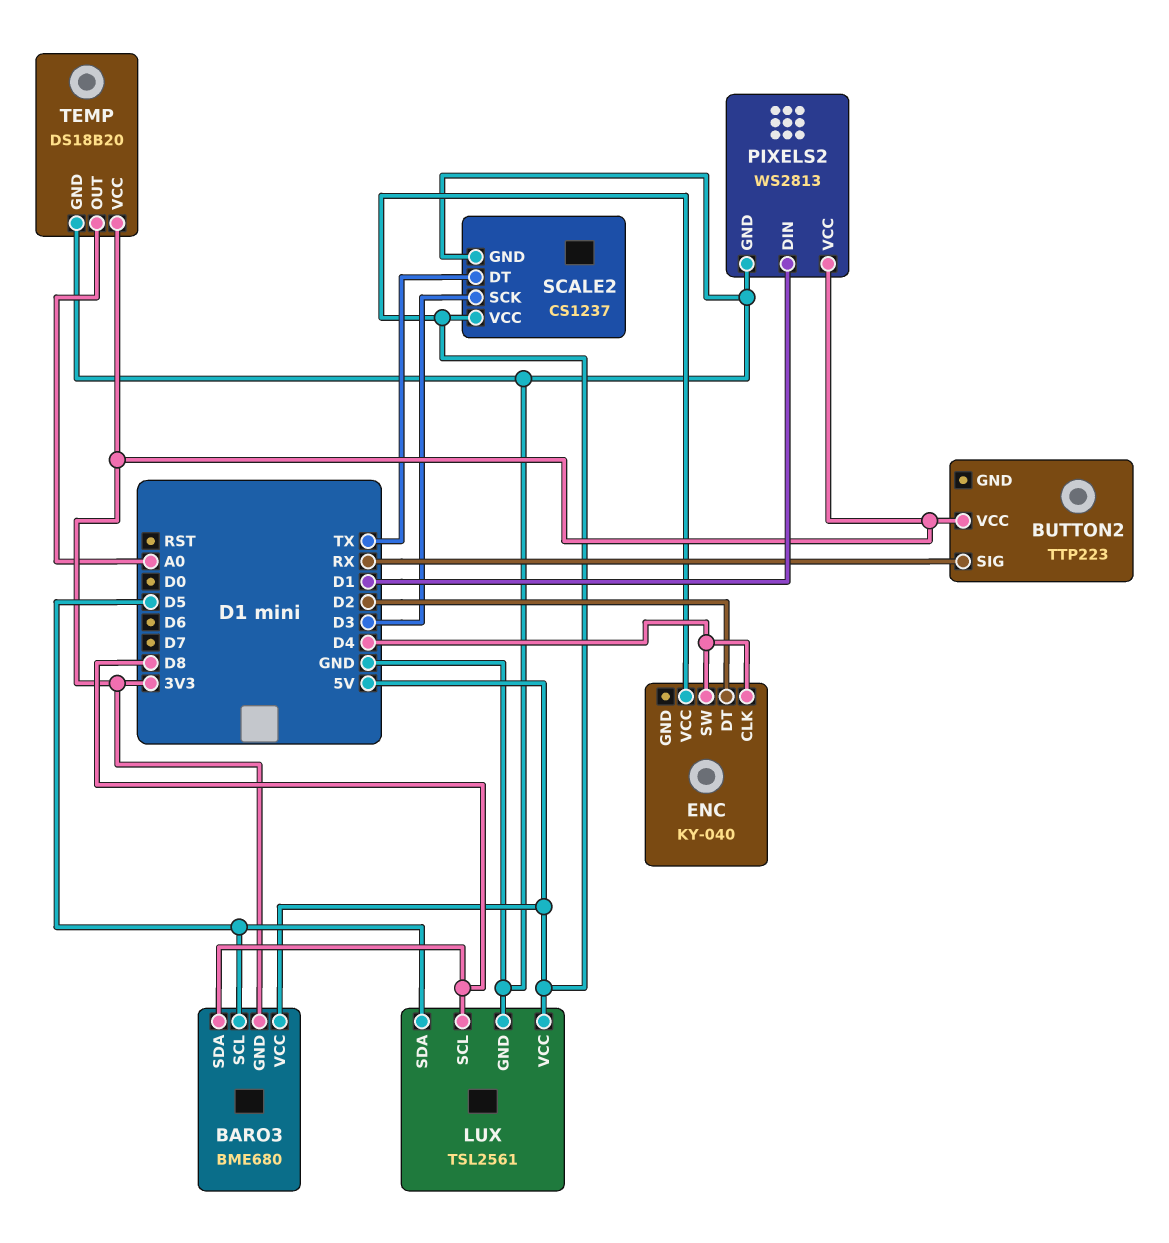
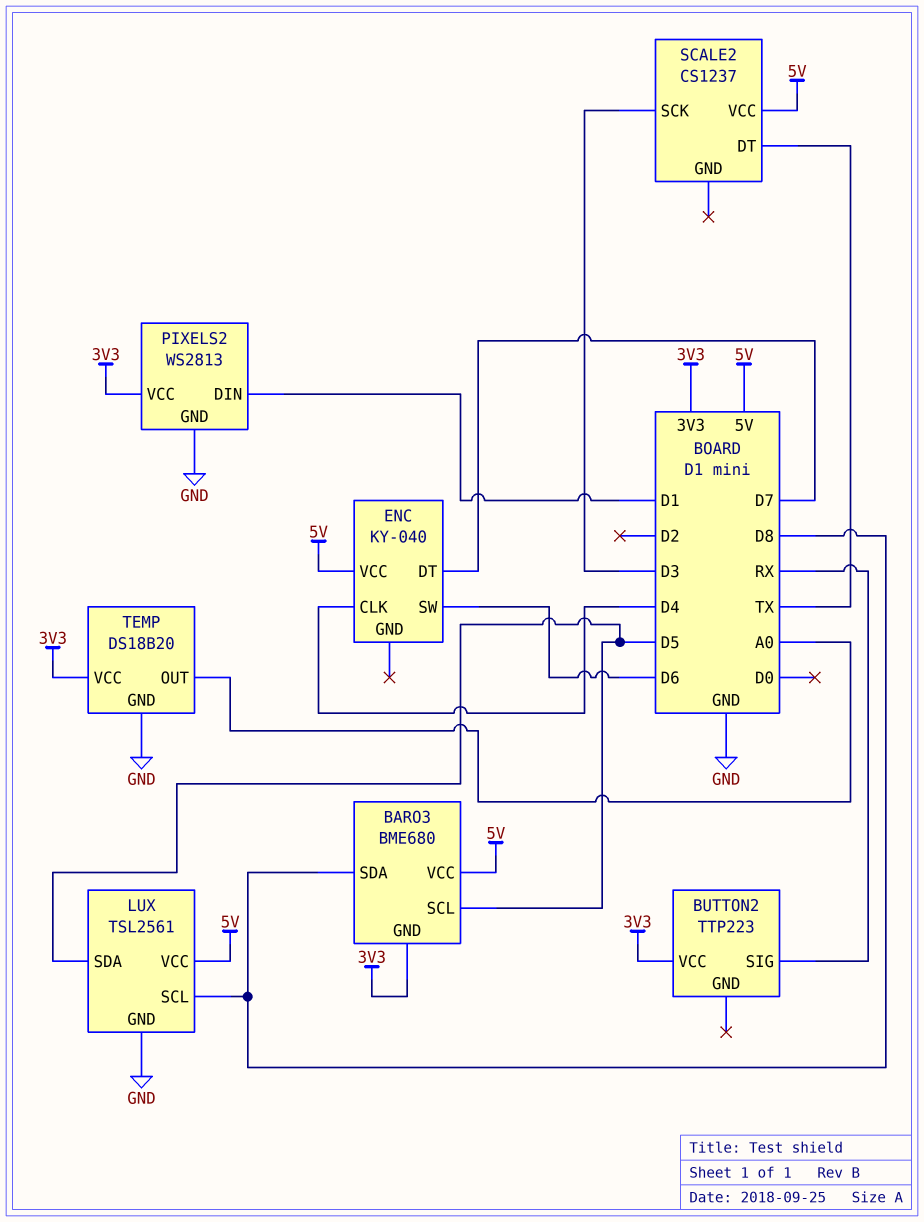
ENC pin DT: D2 -> D7
ENC pin SW: D4 -> D6
SCALE2 pin GND: GND -> none

